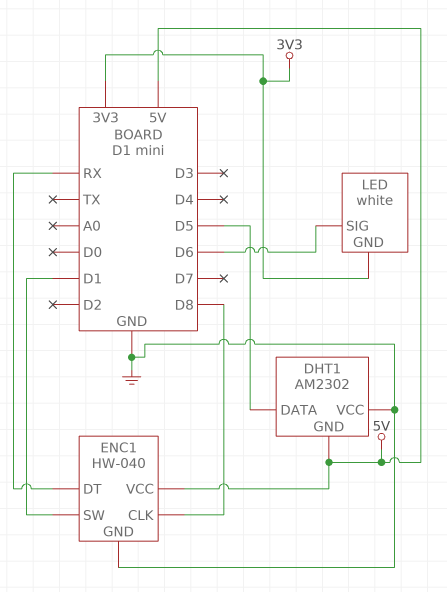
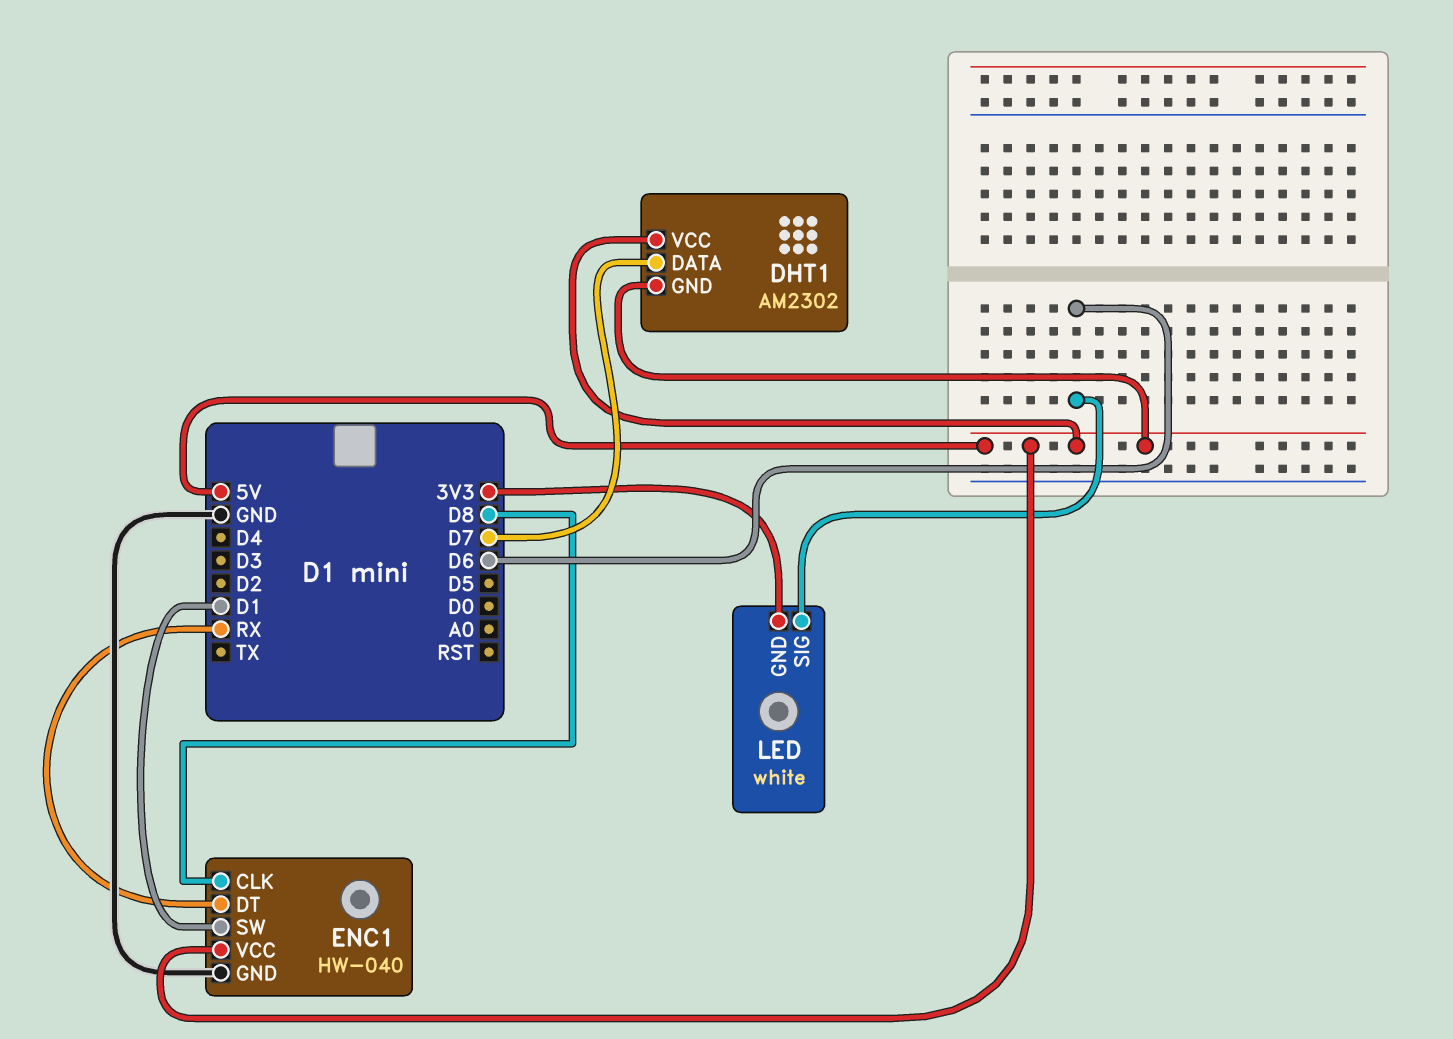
DHT1 pin DATA: D5 -> D7
DHT1 pin VCC: GND -> 5V

